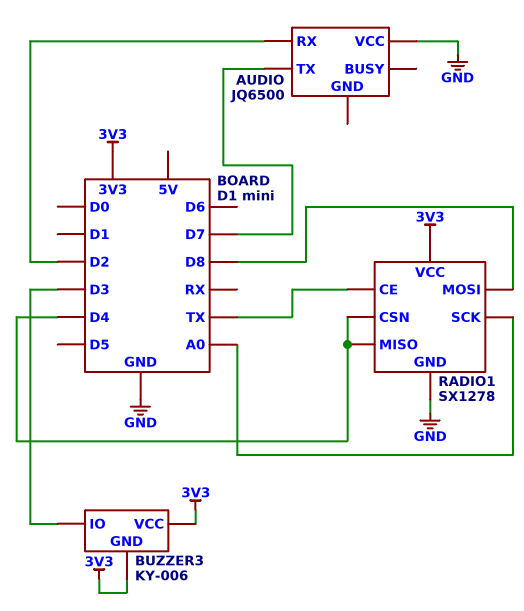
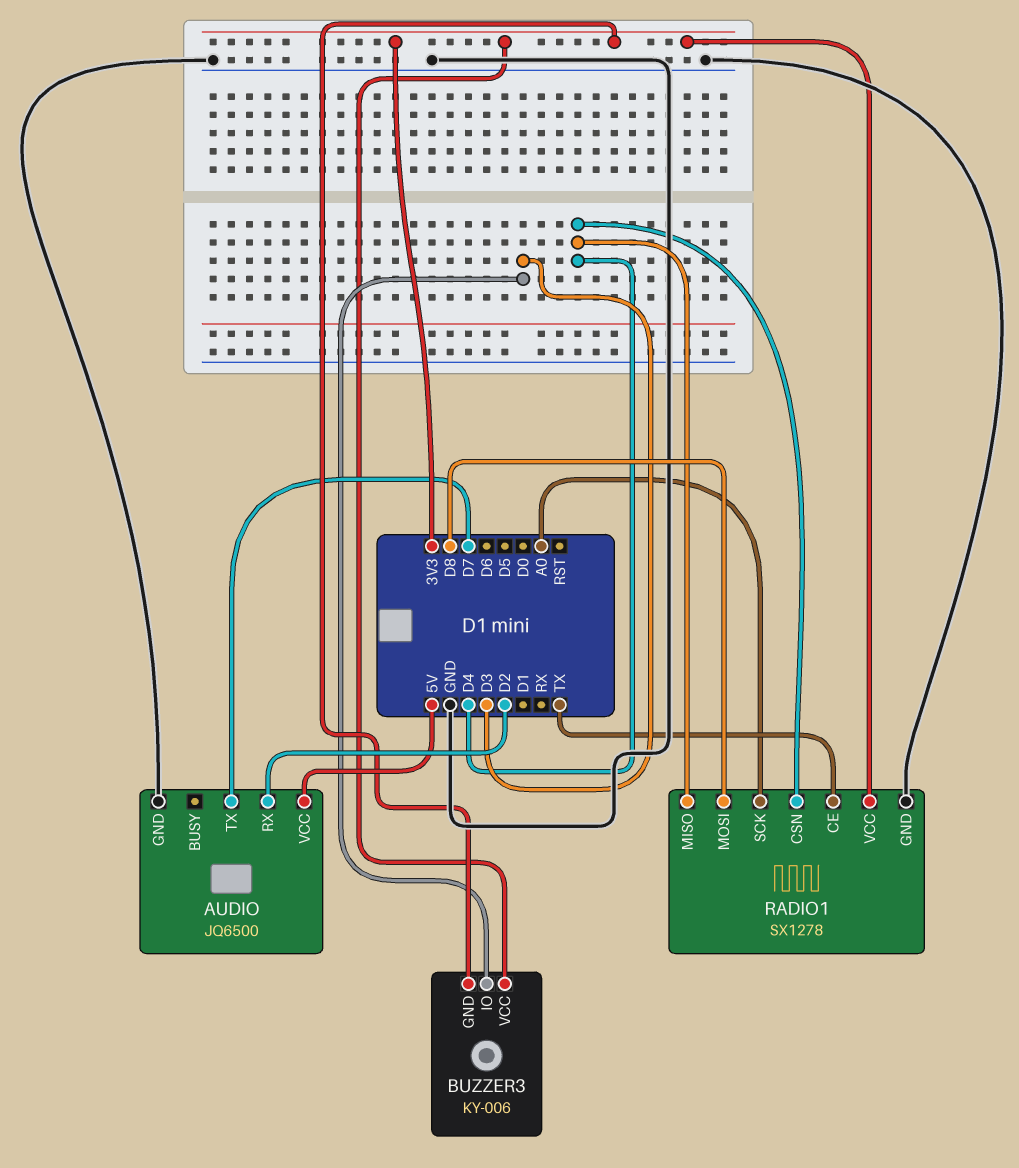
AUDIO pin GND: none -> GND
AUDIO pin VCC: GND -> 5V

